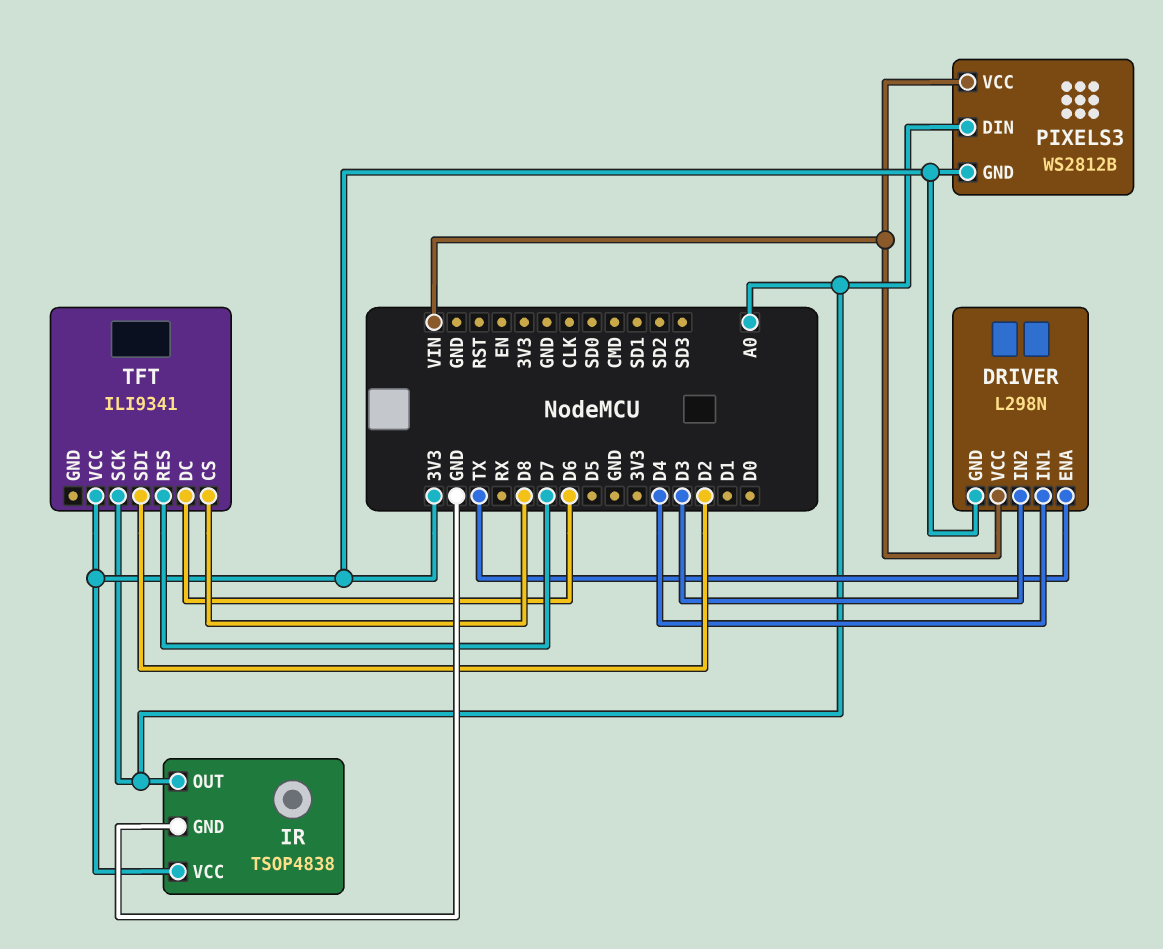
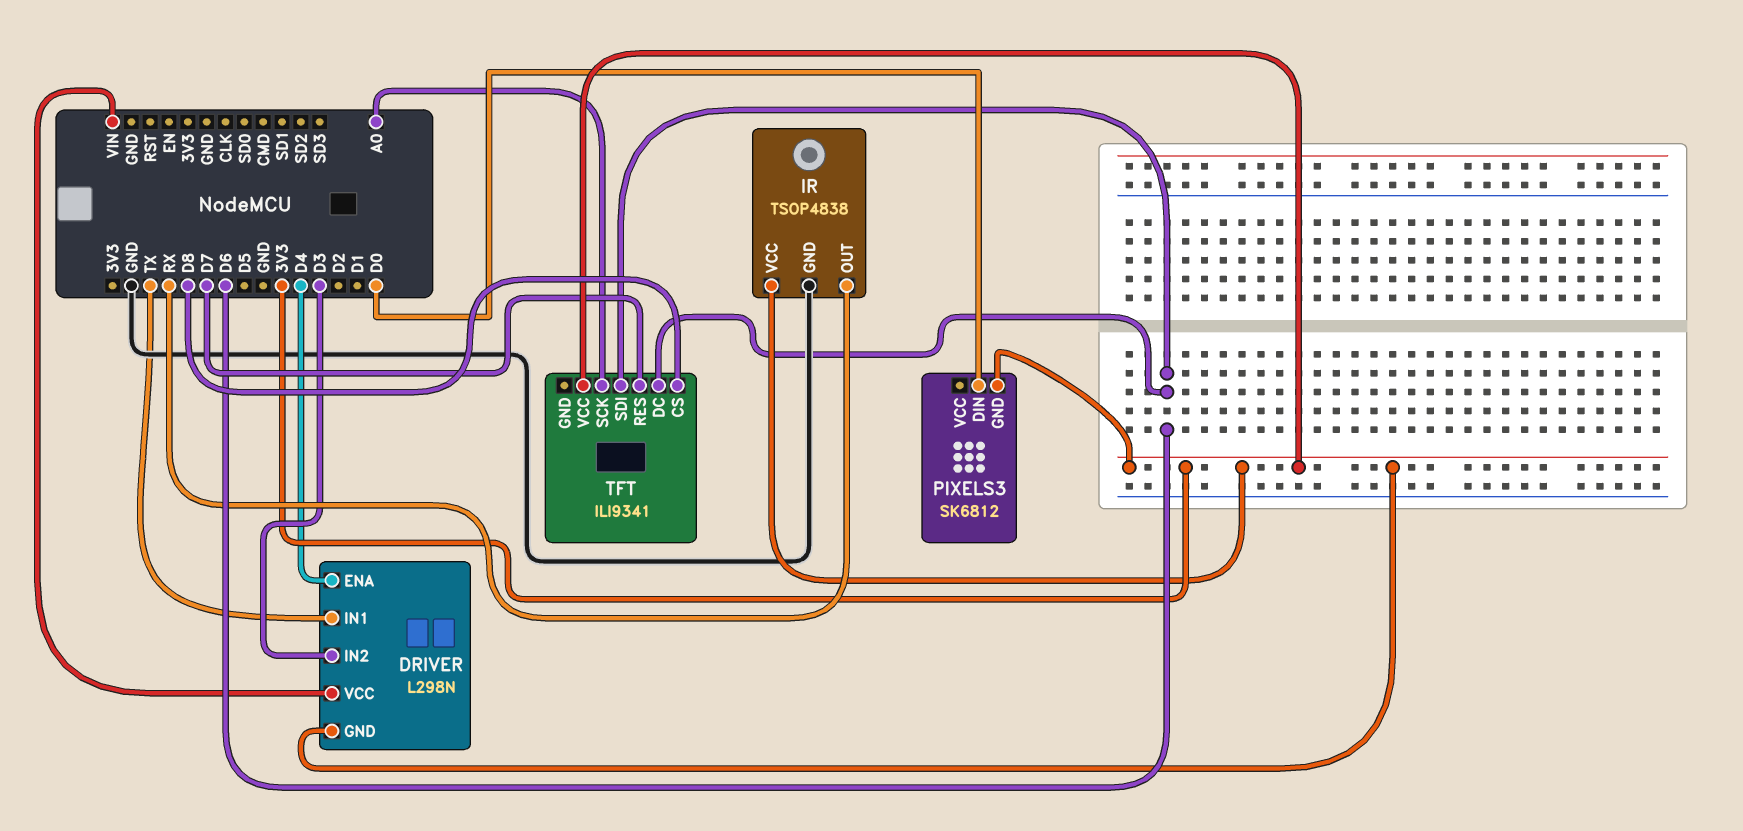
DRIVER pin ENA: TX -> D4
DRIVER pin IN1: D4 -> TX
IR pin OUT: A0 -> RX
PIXELS3: WS2812B -> SK6812
PIXELS3 pin DIN: A0 -> D0
PIXELS3 pin VCC: VIN -> none
TFT pin SDI: D2 -> D6

